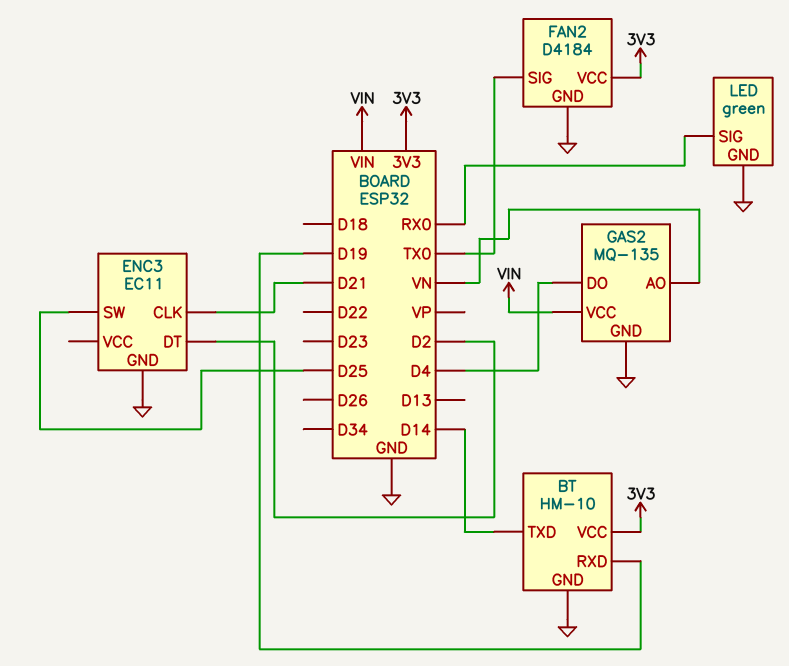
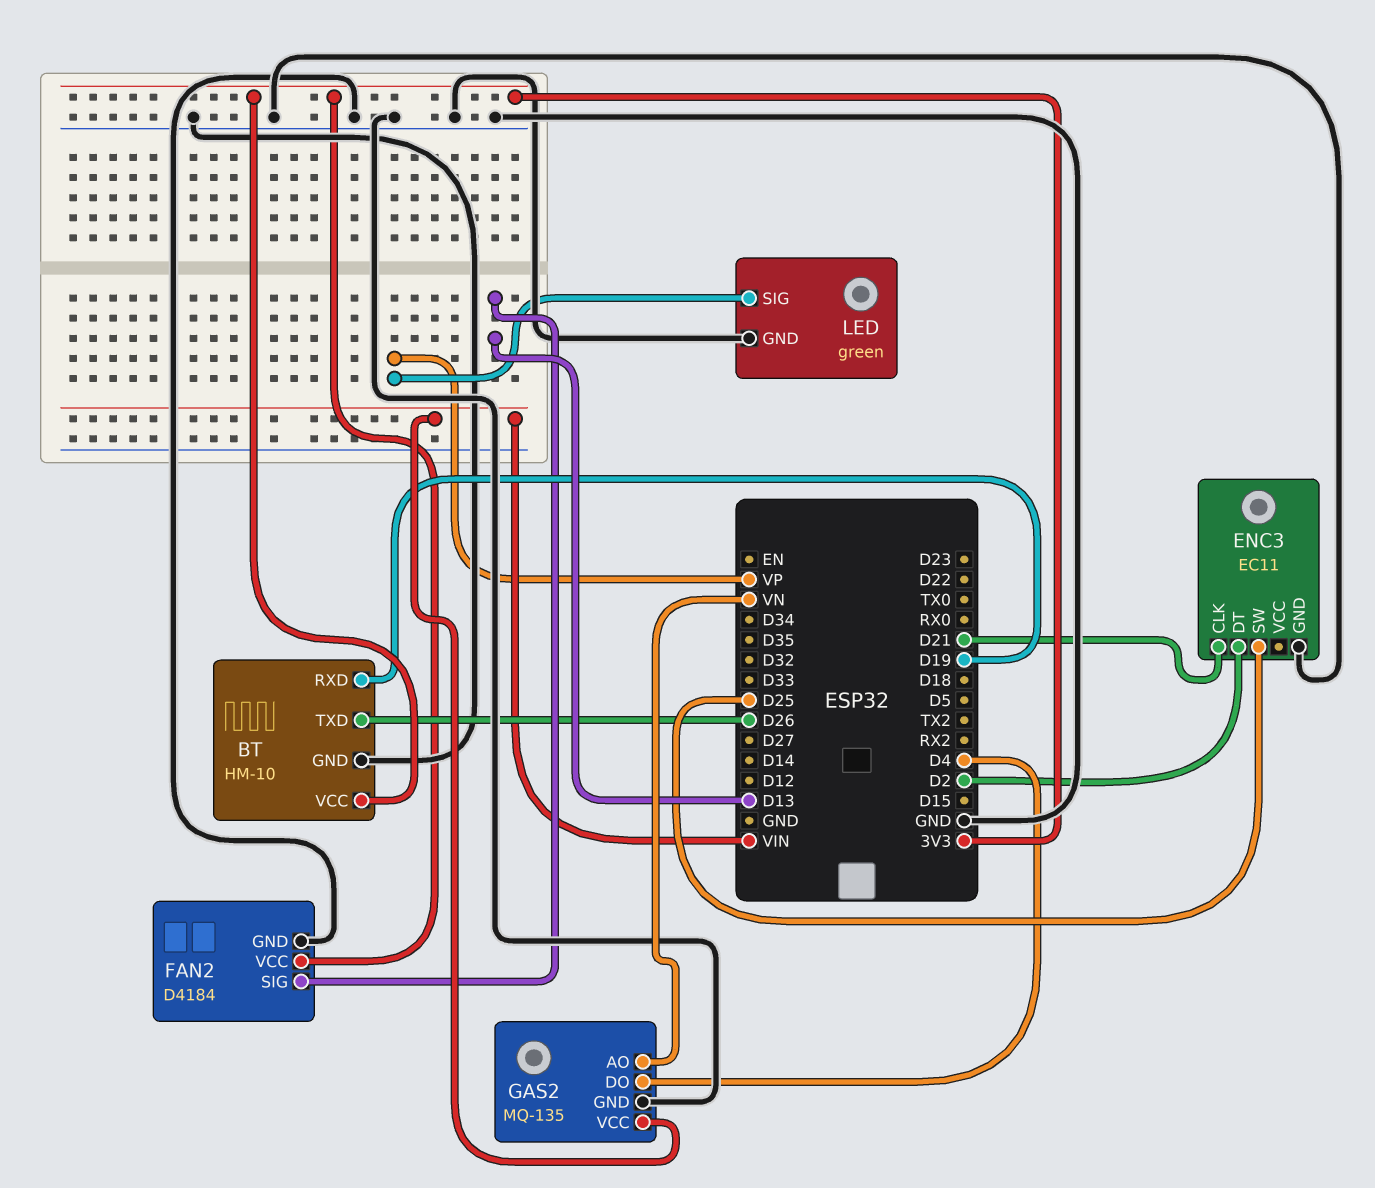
BT pin TXD: D14 -> D26
FAN2 pin SIG: TX0 -> D13
LED pin SIG: RX0 -> VP

